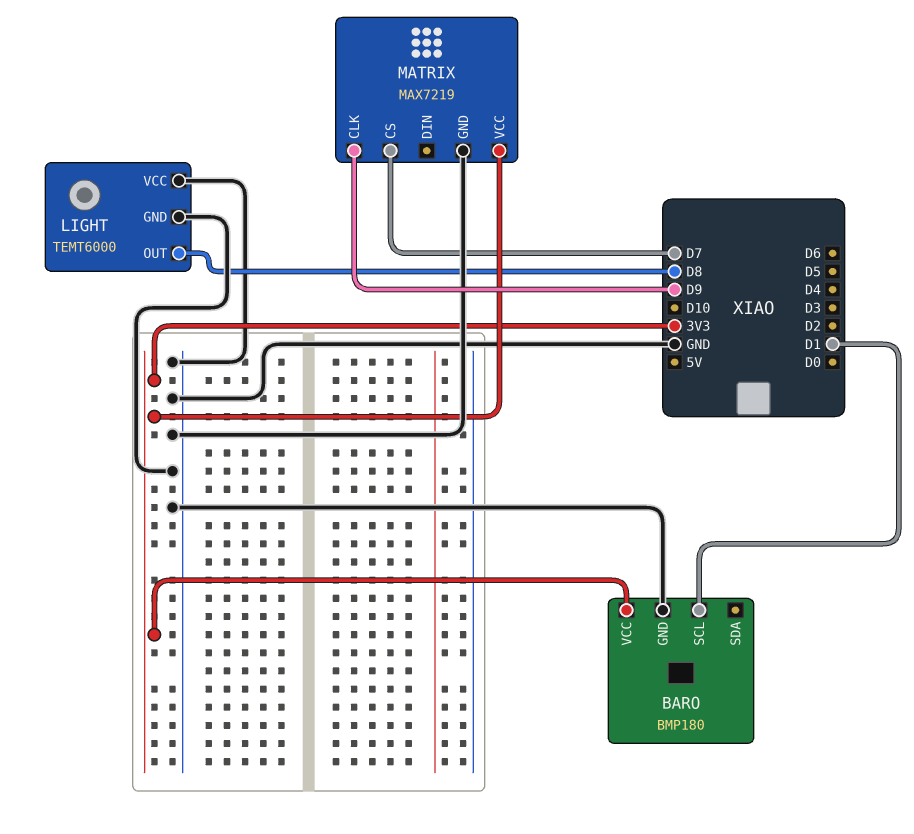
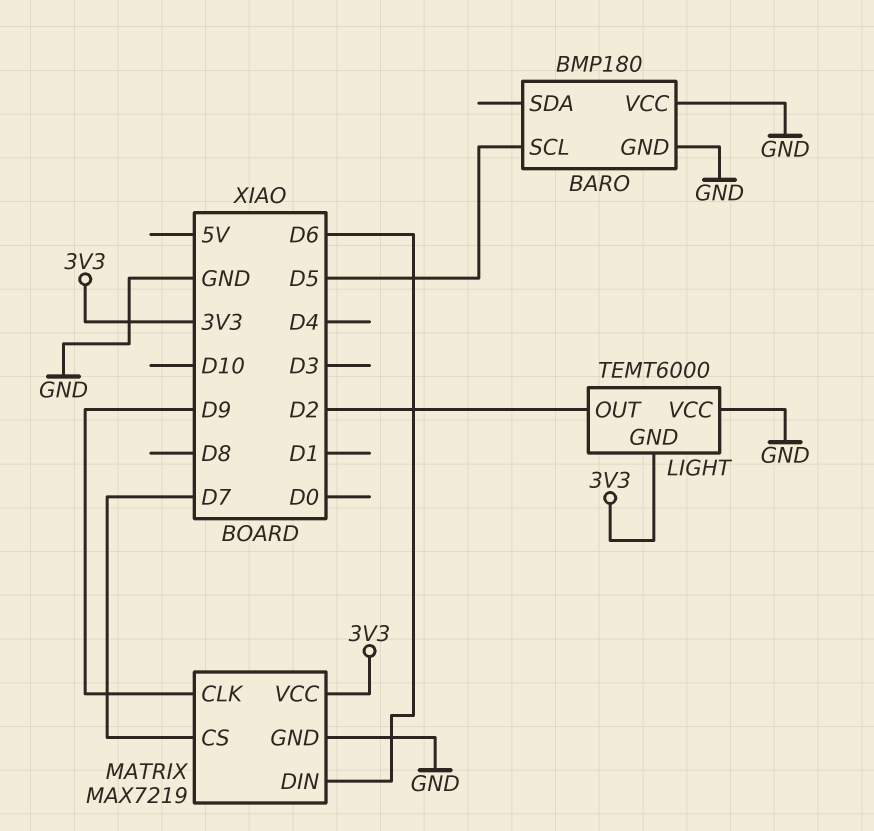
BARO pin SCL: D1 -> D5
BARO pin VCC: 3V3 -> GND
LIGHT pin GND: GND -> 3V3
LIGHT pin OUT: D8 -> D2
MATRIX pin DIN: none -> D6

